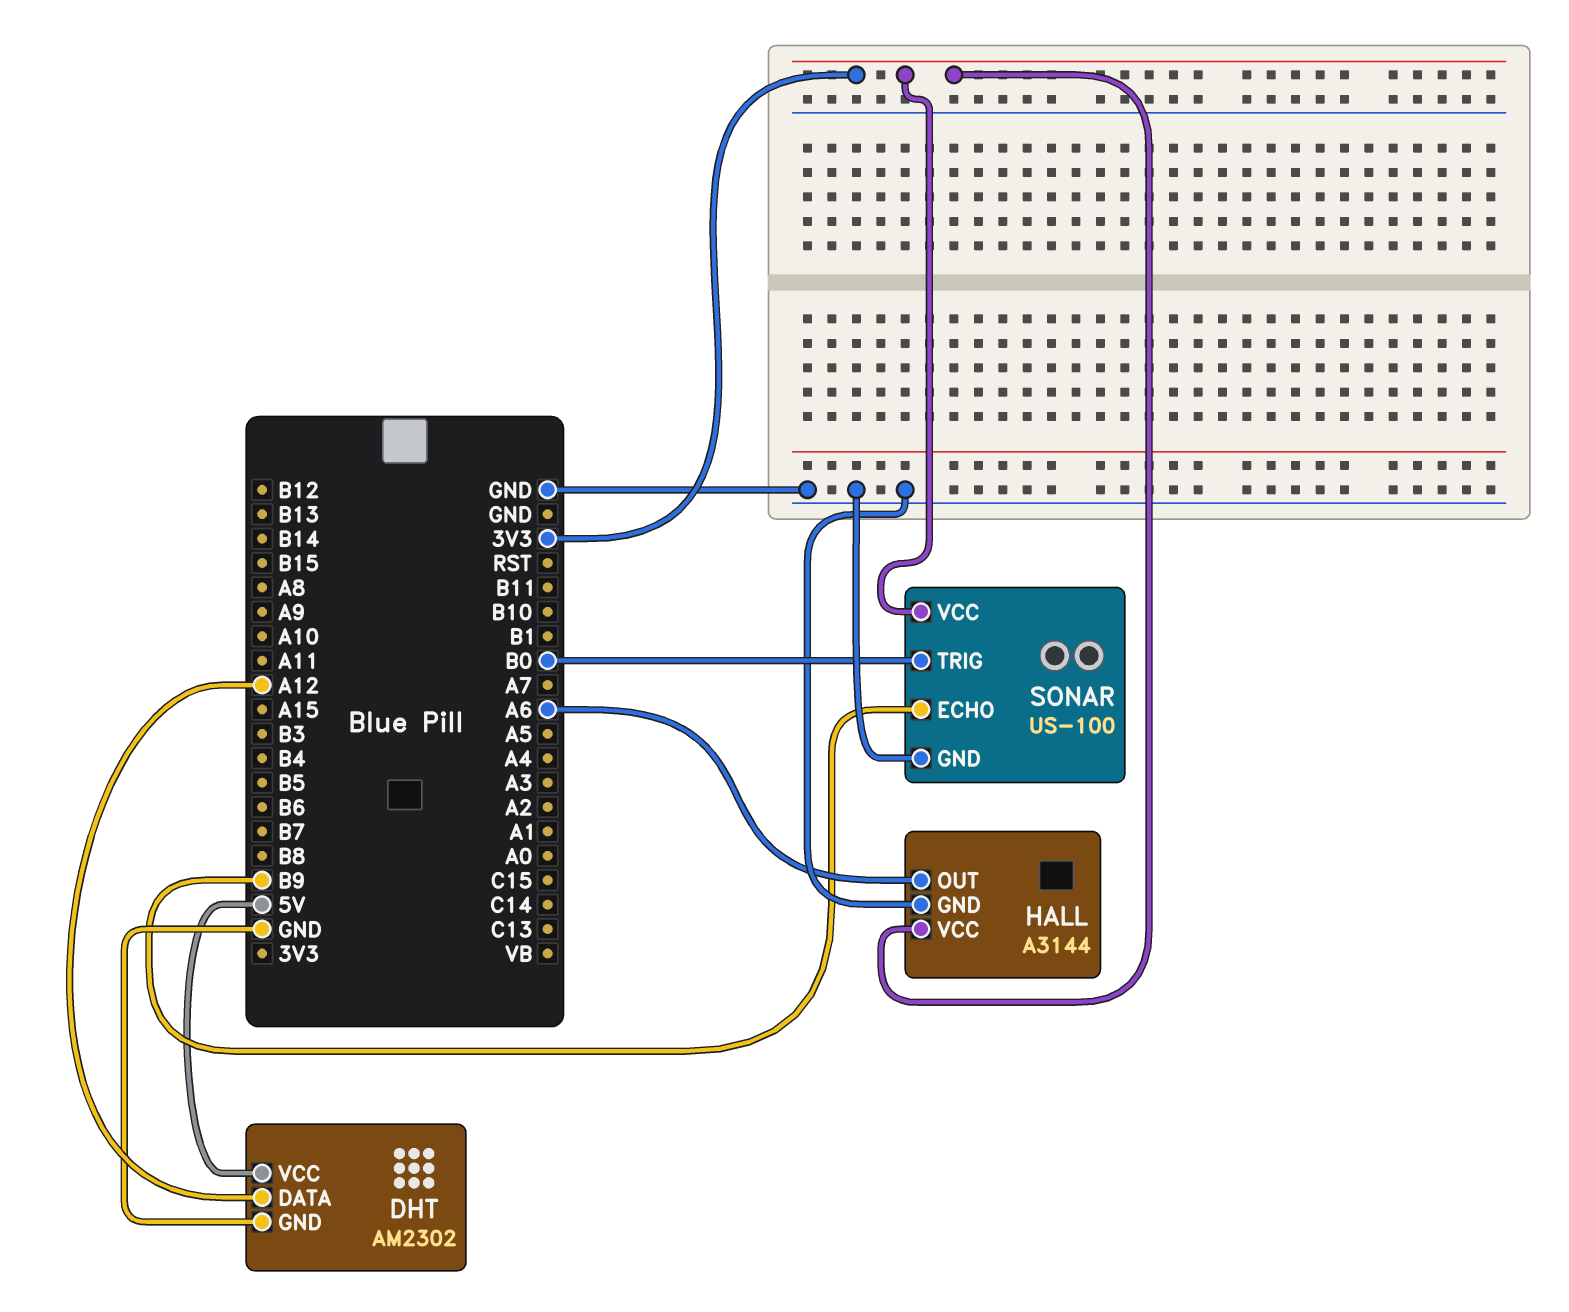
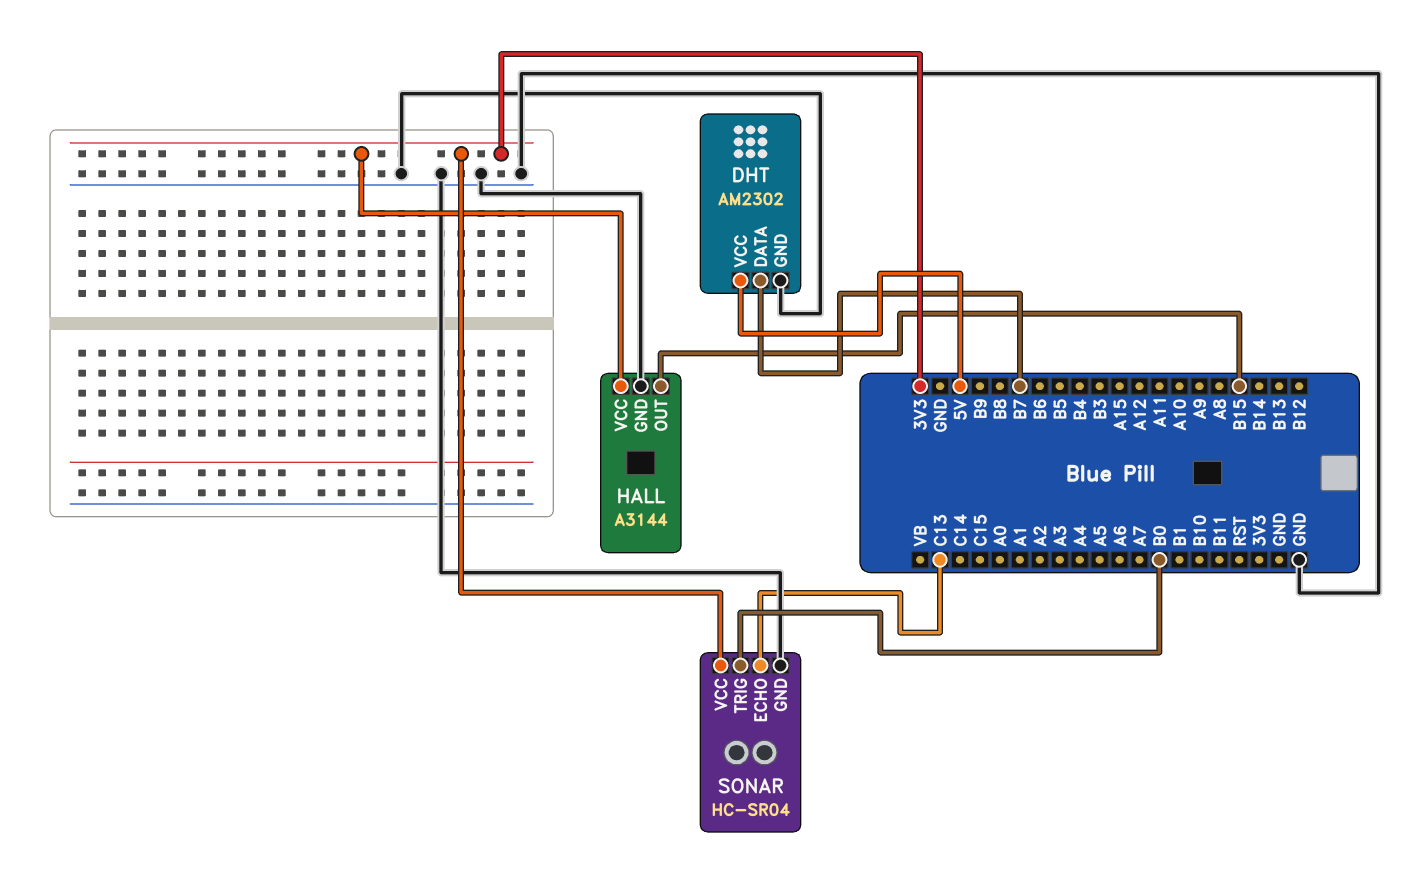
DHT pin DATA: A12 -> B7
HALL pin OUT: A6 -> B15
SONAR: US-100 -> HC-SR04
SONAR pin ECHO: B9 -> C13

